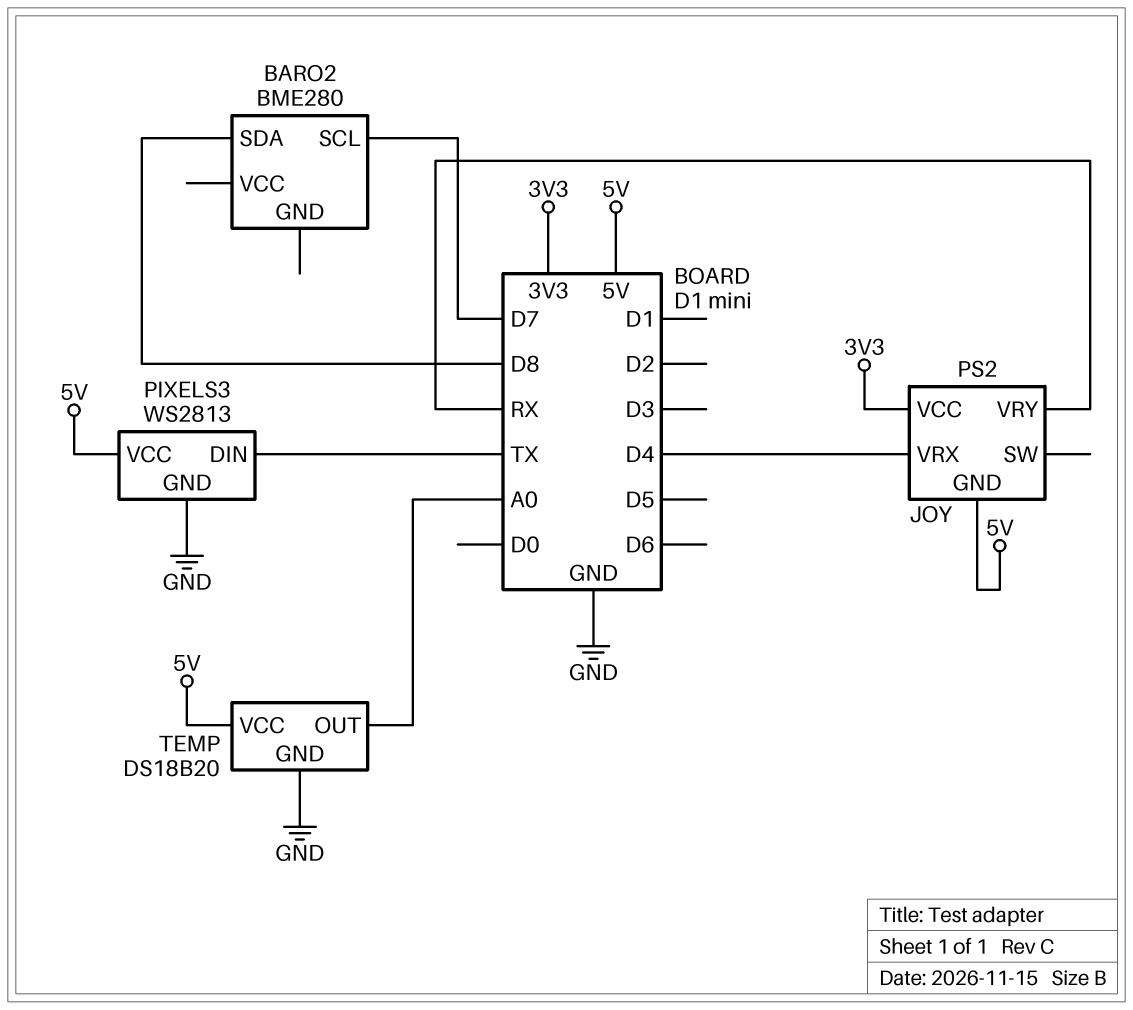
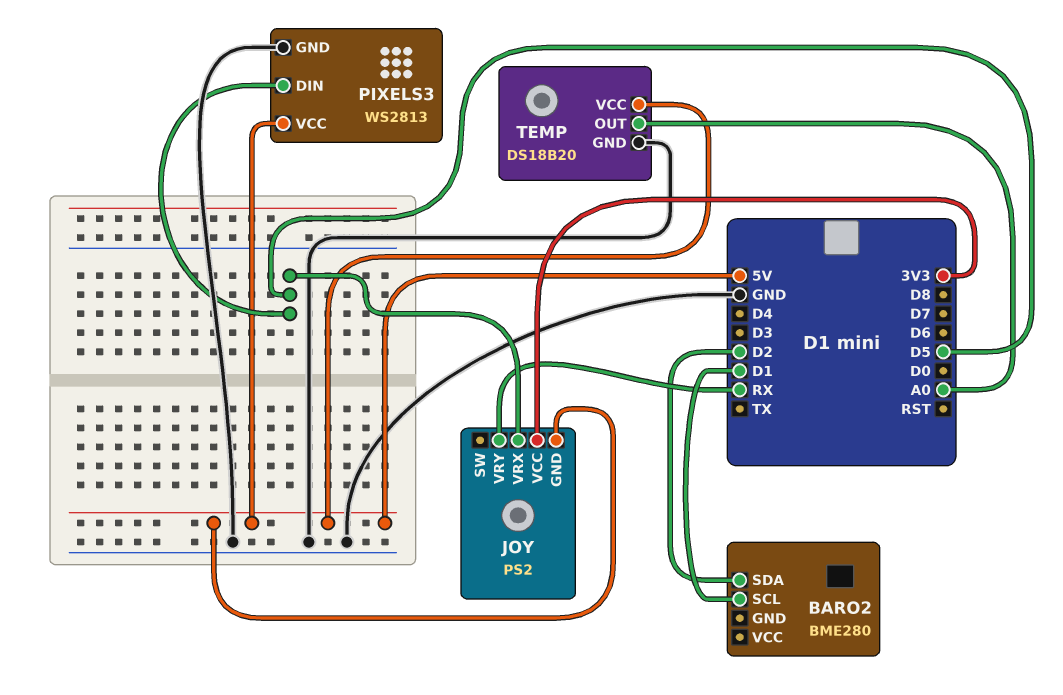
BARO2 pin SCL: D7 -> D1
BARO2 pin SDA: D8 -> D2
JOY pin VRX: D4 -> D5
PIXELS3 pin DIN: TX -> D5

